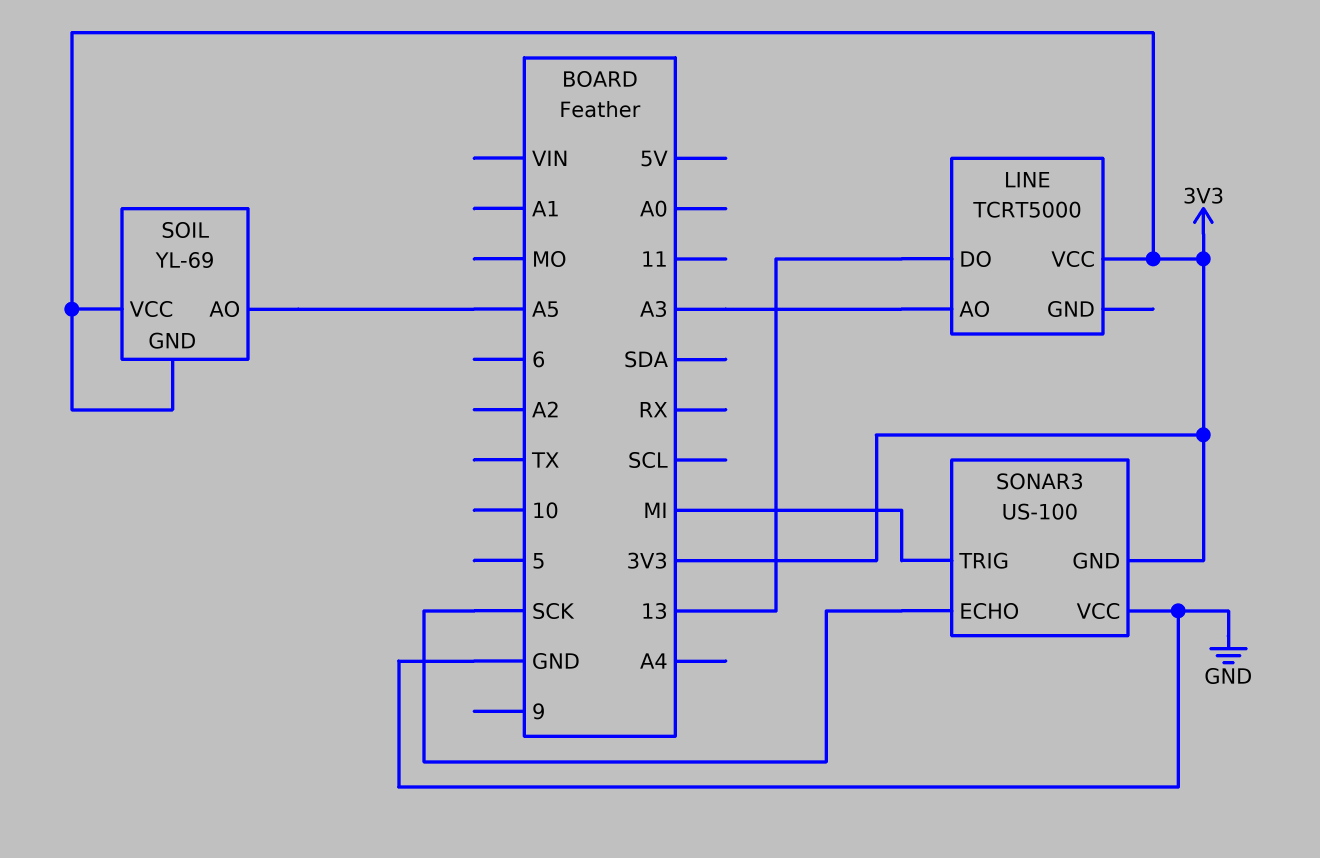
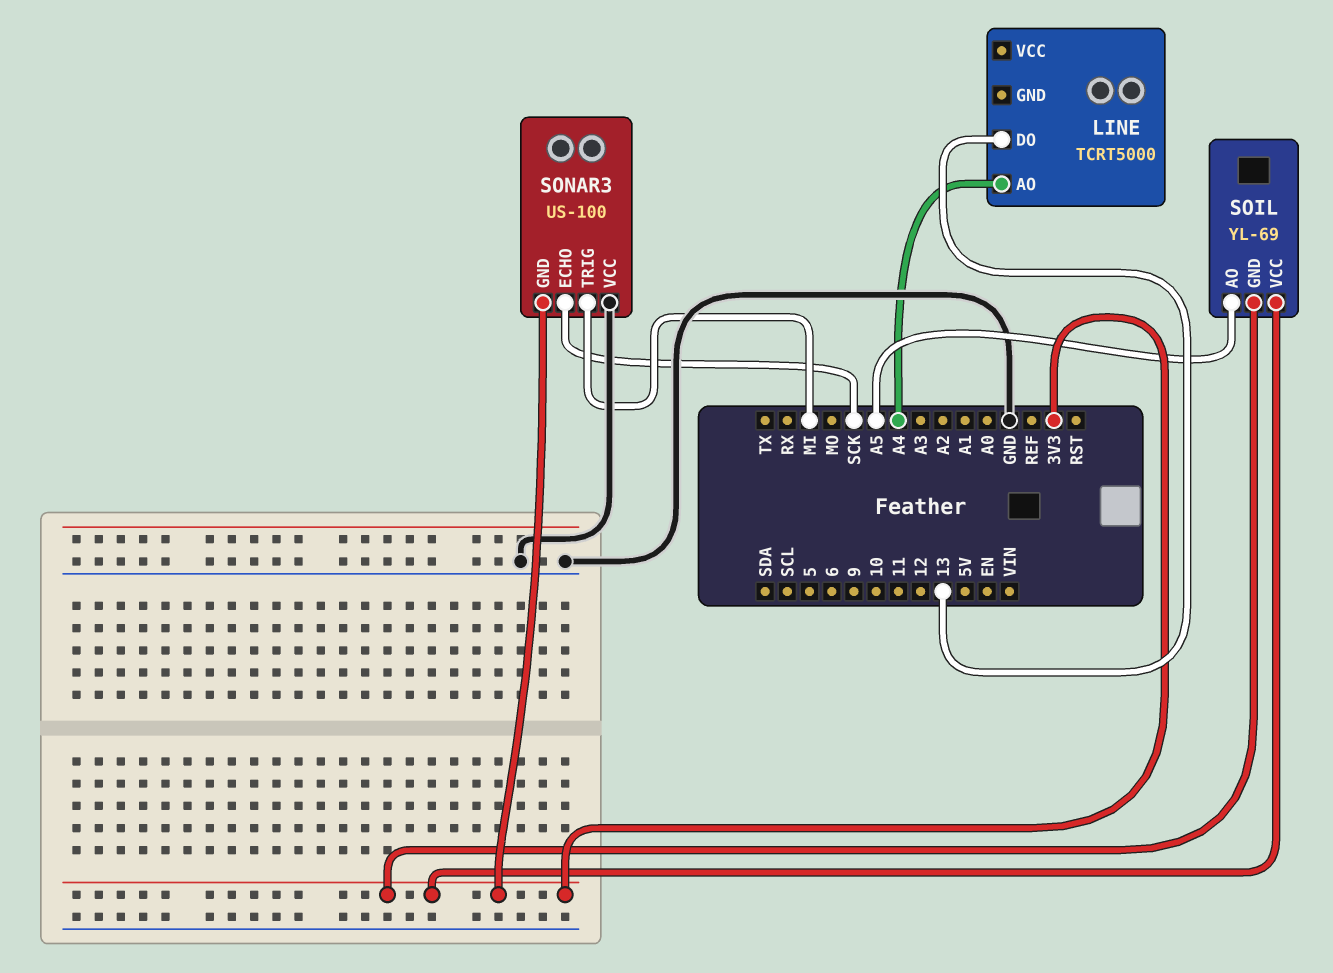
LINE pin AO: A3 -> A4
LINE pin VCC: 3V3 -> none

